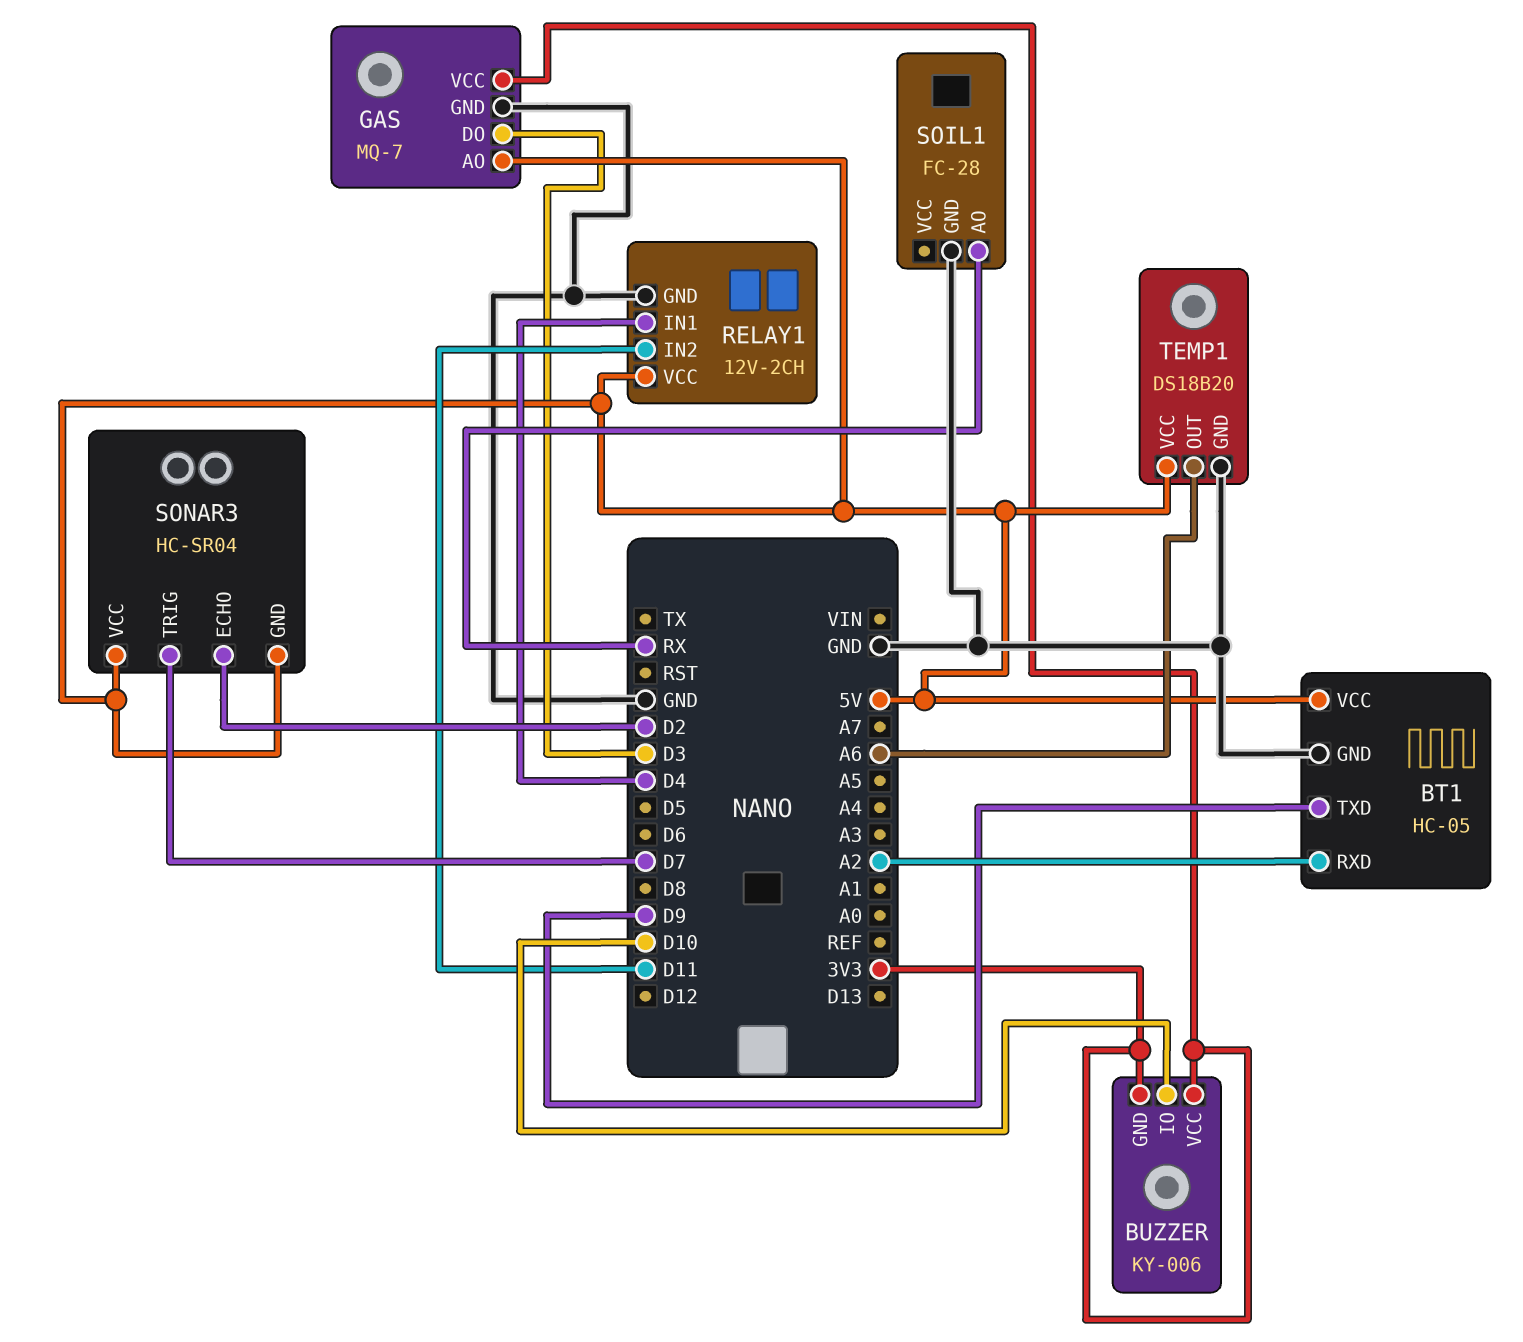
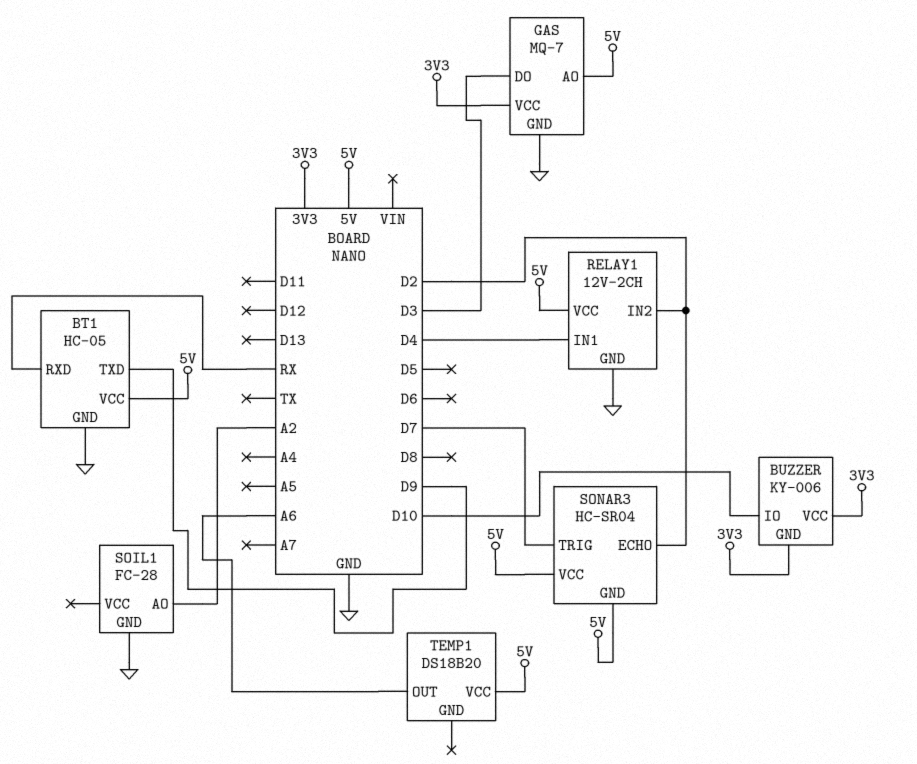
BT1 pin RXD: A2 -> RX
RELAY1 pin IN2: D11 -> D2
SOIL1 pin AO: RX -> A2
TEMP1 pin GND: GND -> none

